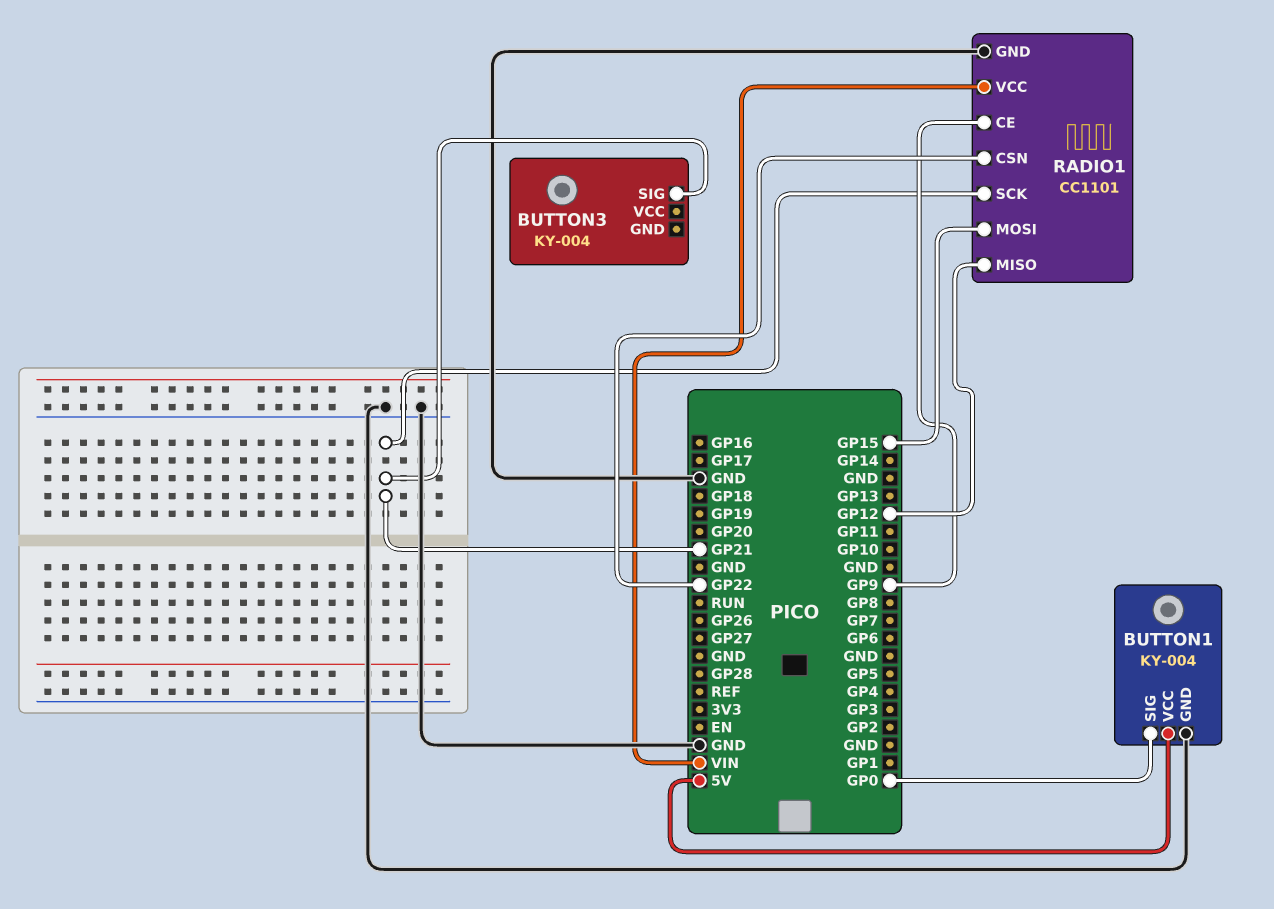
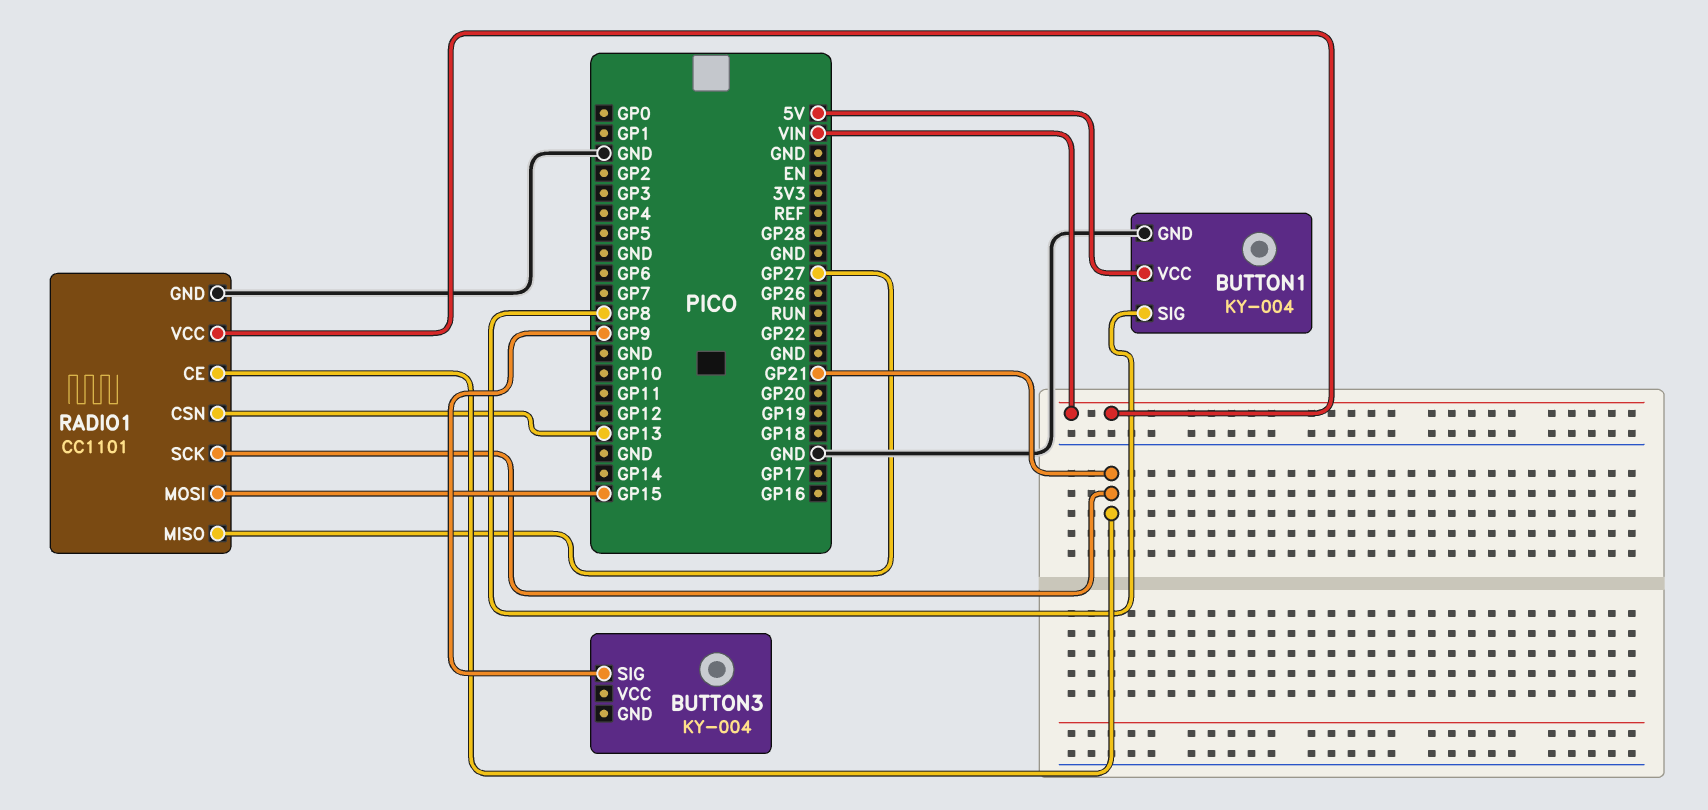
BUTTON1 pin SIG: GP0 -> GP8
BUTTON3 pin SIG: GP21 -> GP9
RADIO1 pin CE: GP9 -> GP21
RADIO1 pin CSN: GP22 -> GP13
RADIO1 pin MISO: GP12 -> GP27

